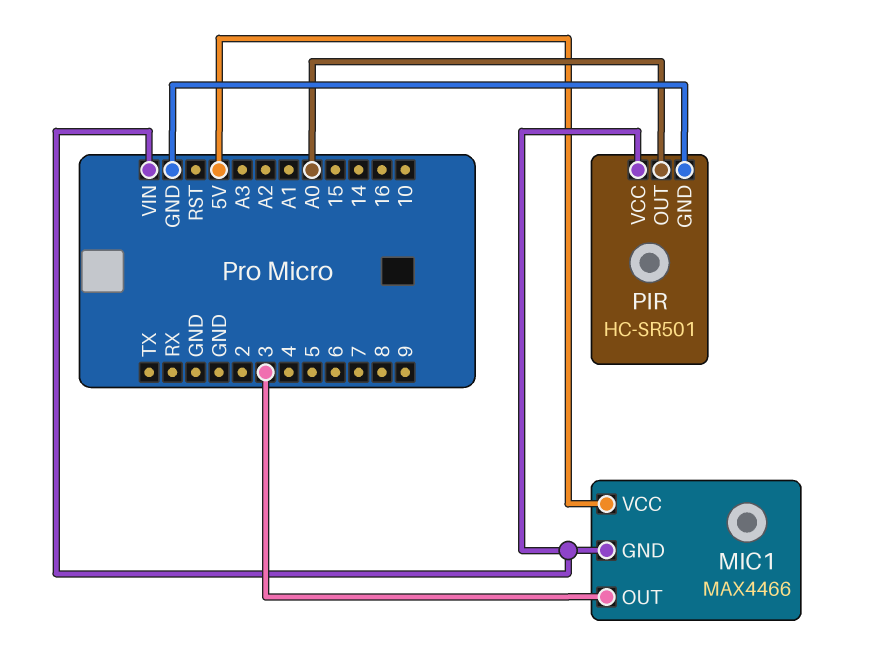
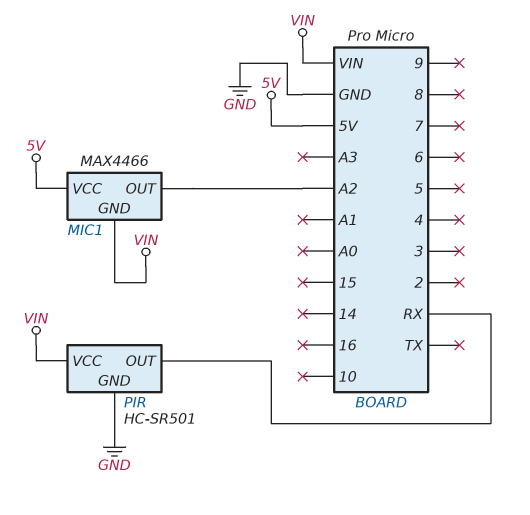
MIC1 pin OUT: 3 -> A2
PIR pin OUT: A0 -> RX

